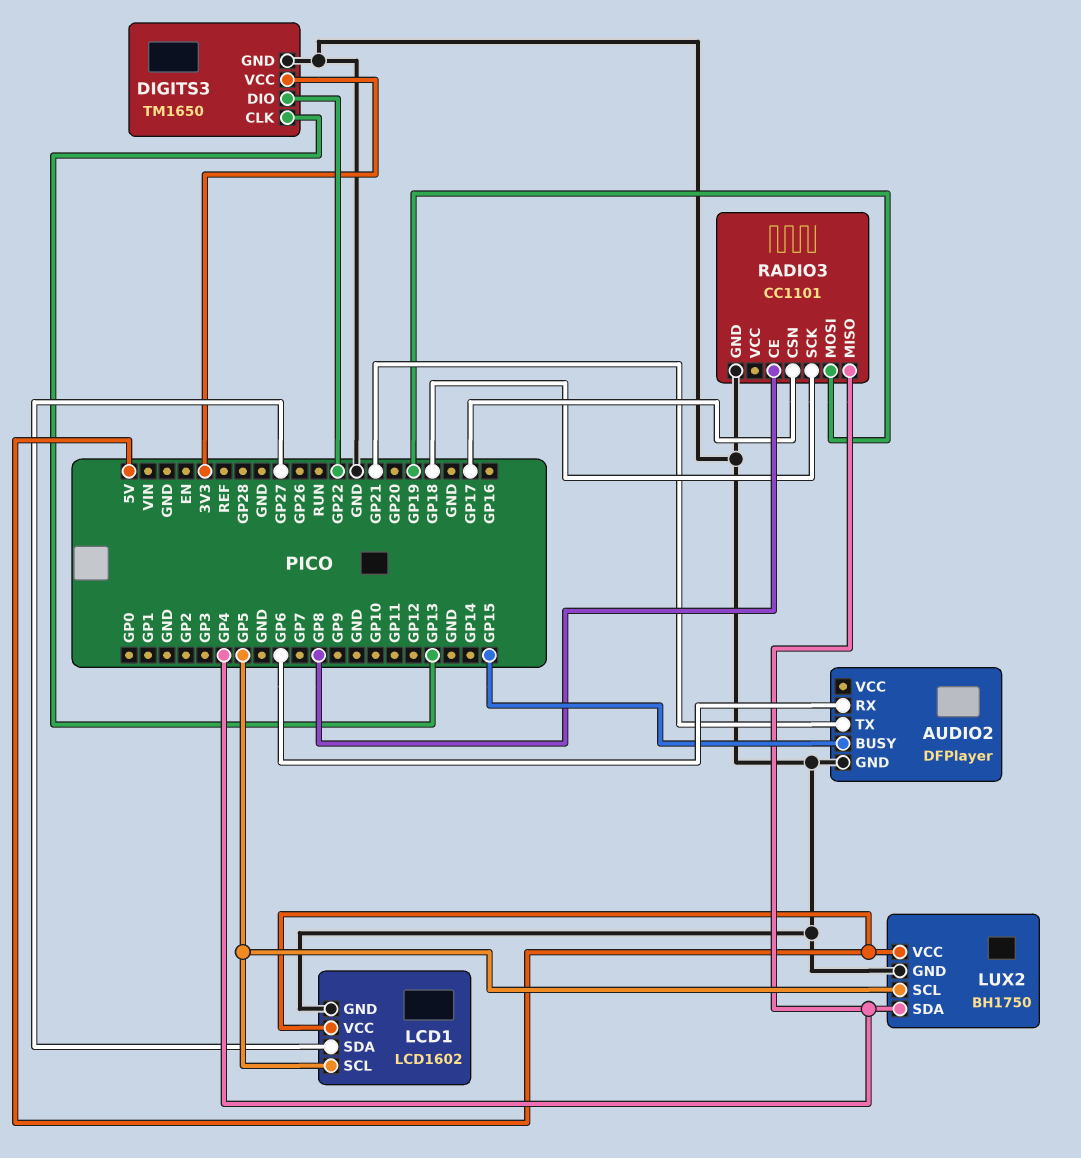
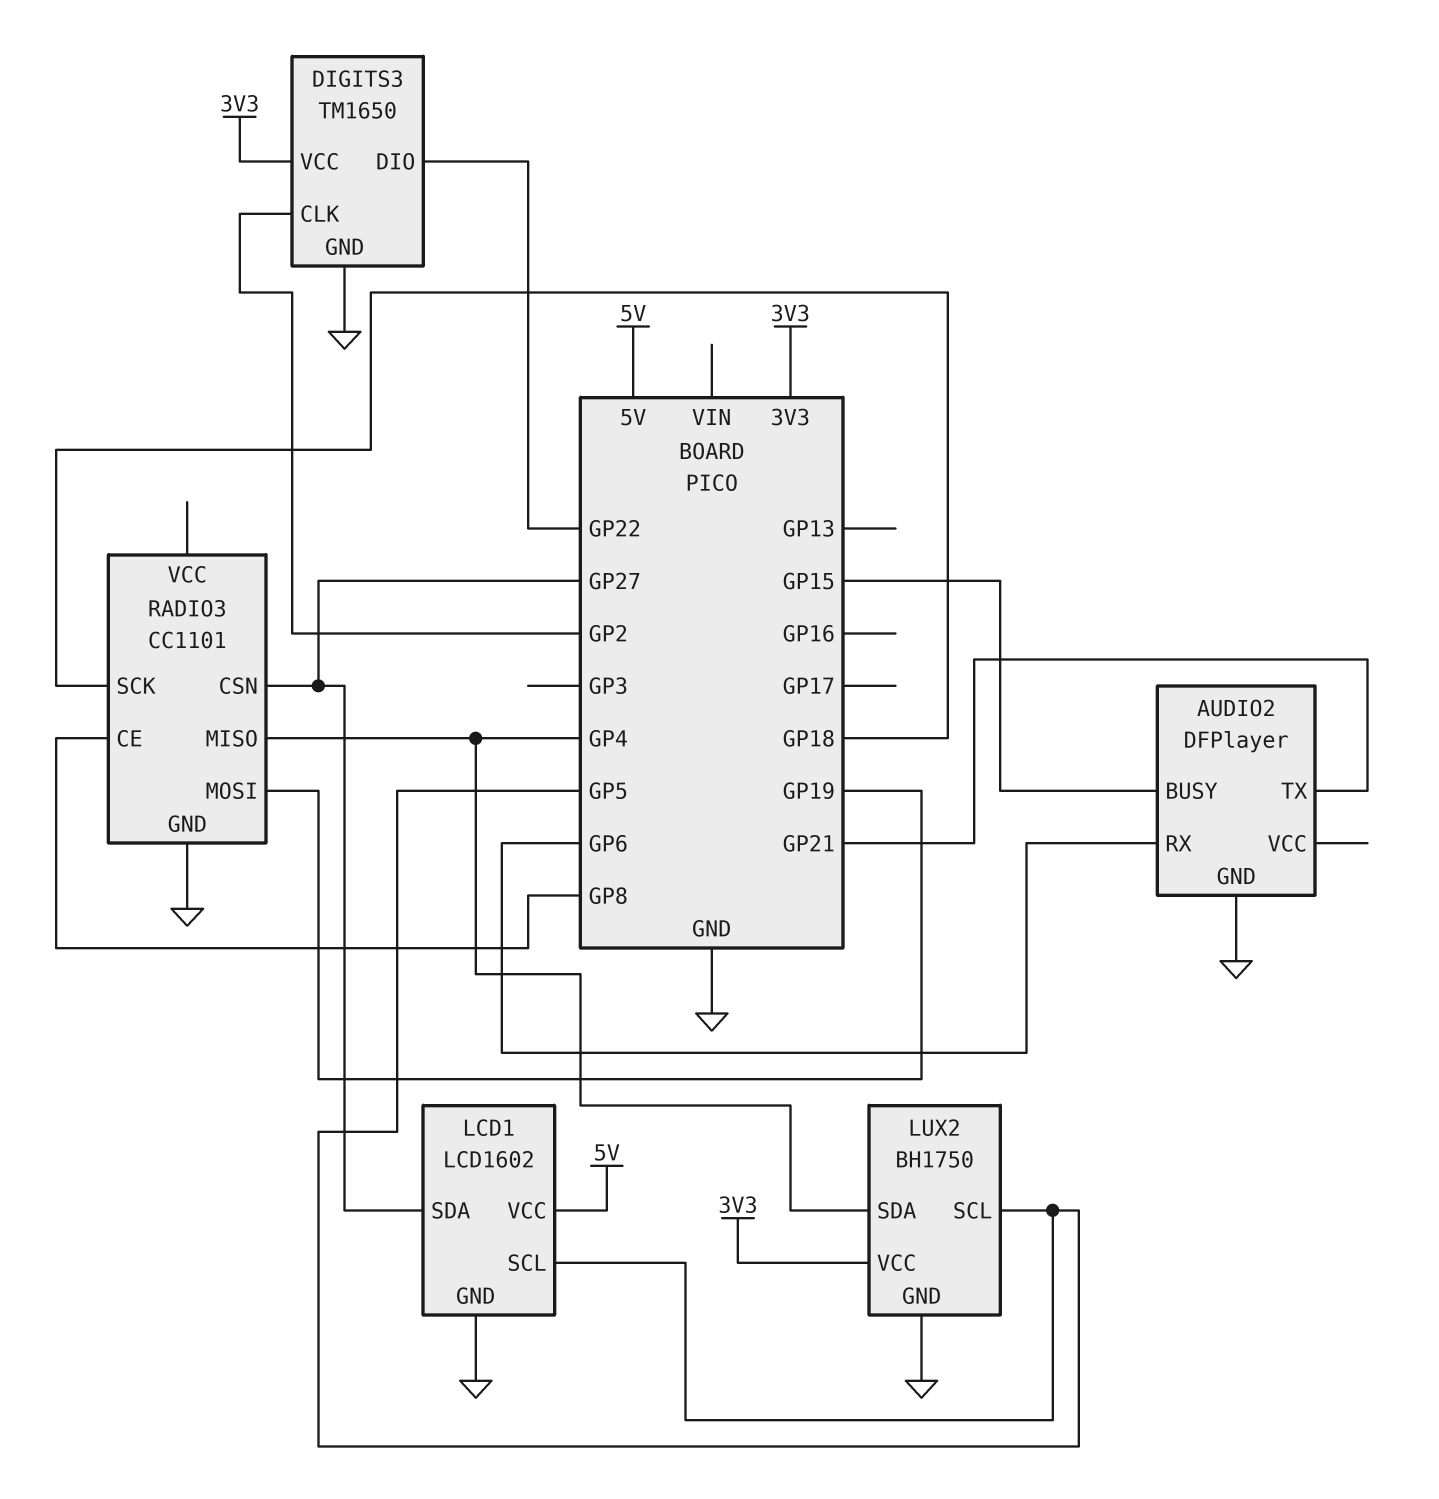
DIGITS3 pin CLK: GP13 -> GP2
LUX2 pin VCC: 5V -> 3V3
RADIO3 pin CSN: GP17 -> GP27

